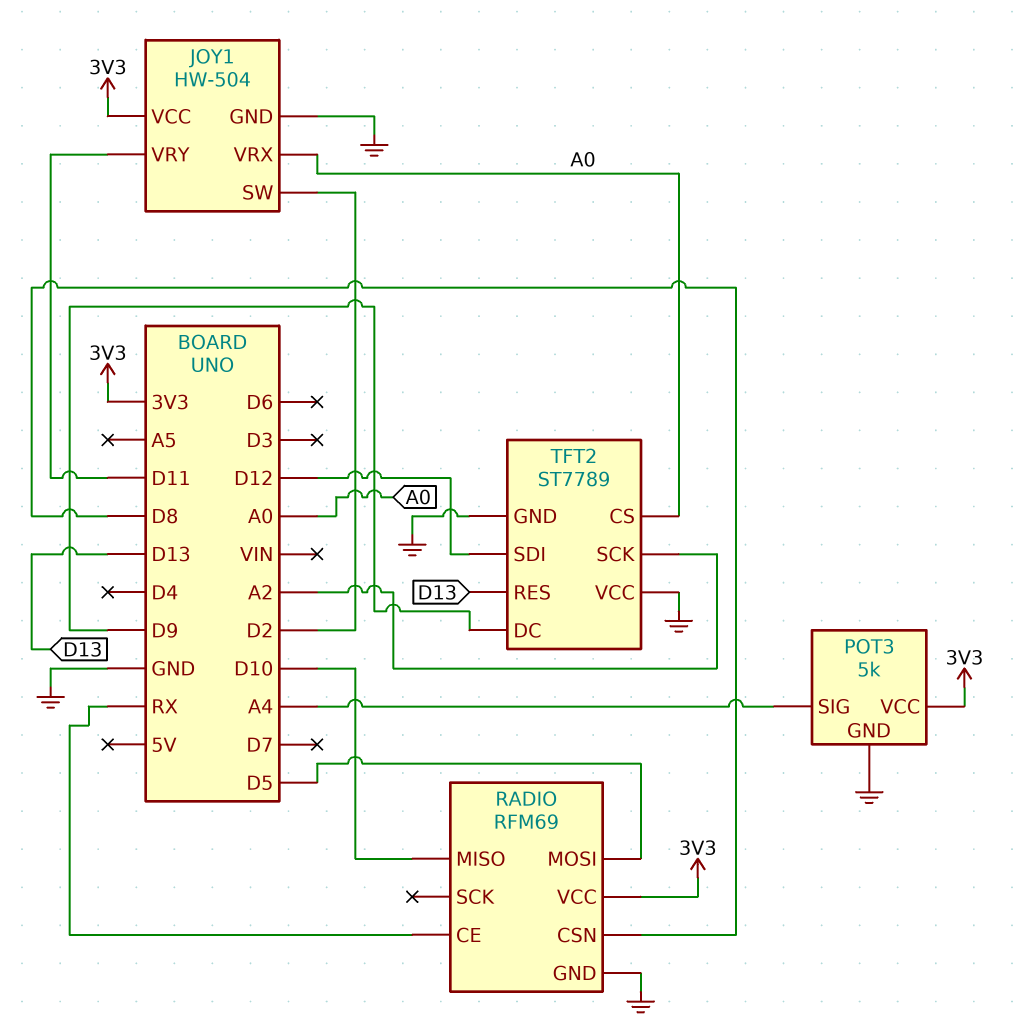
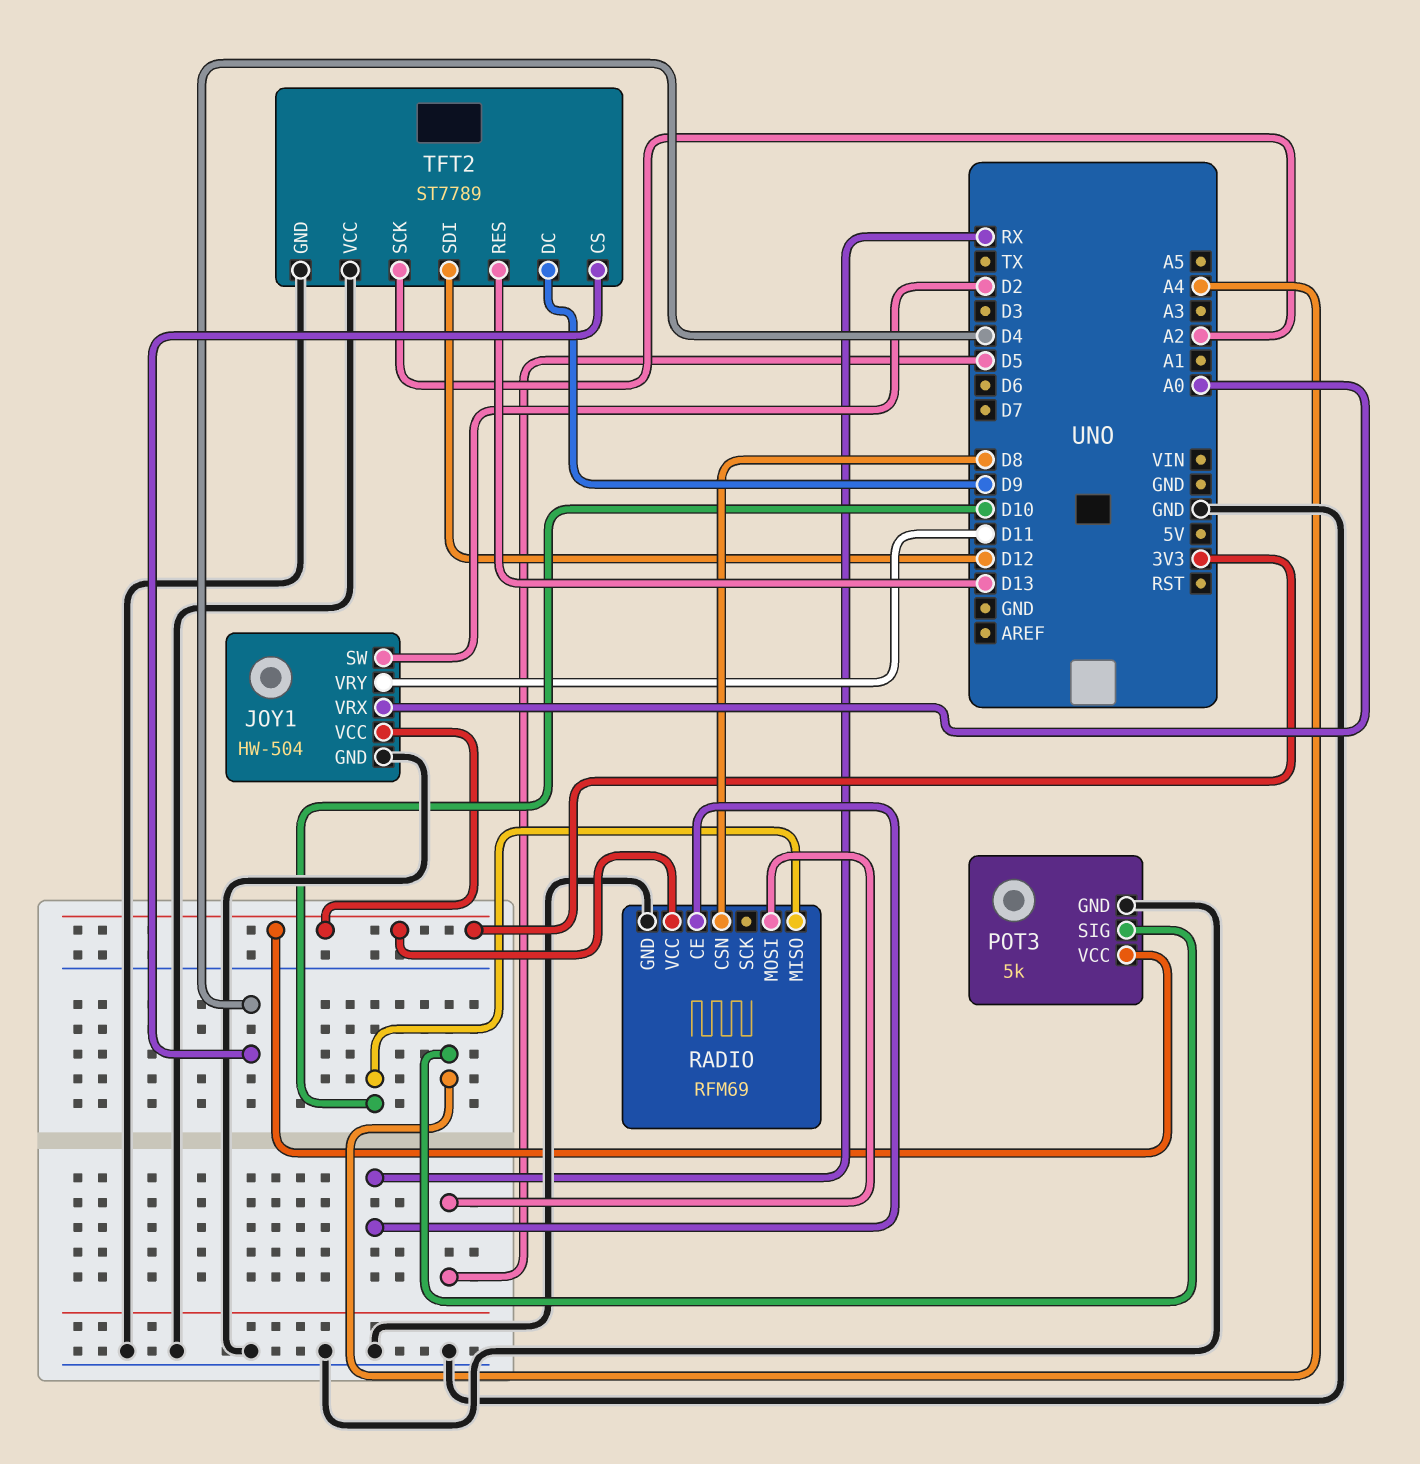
TFT2 pin CS: A0 -> D4

